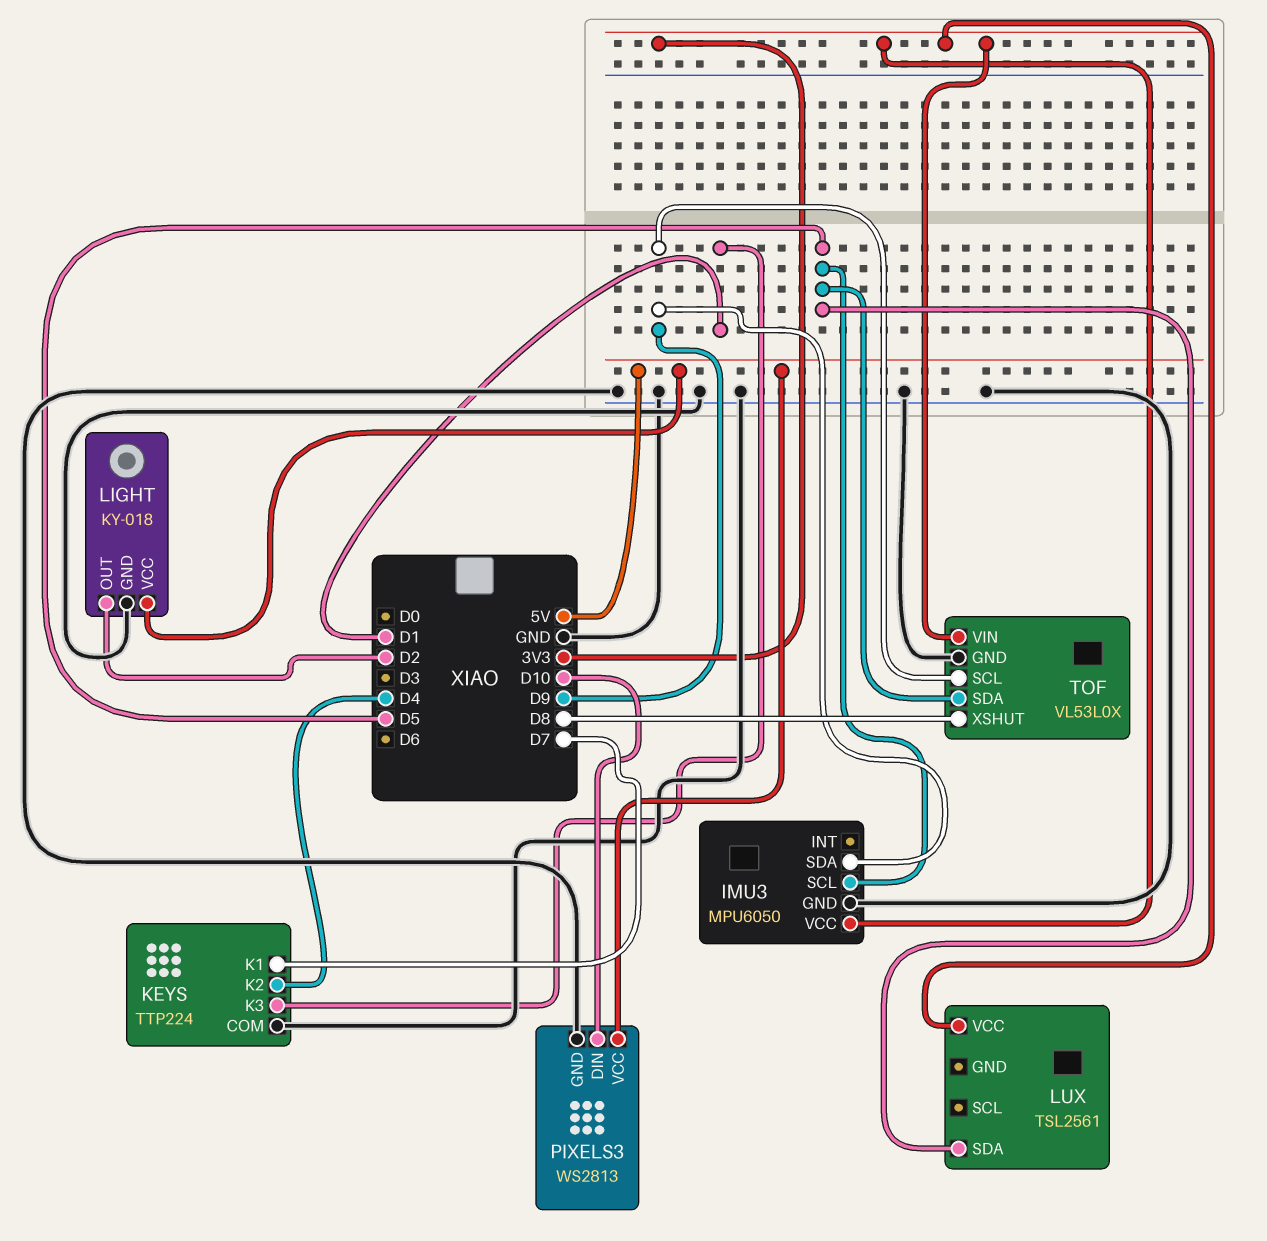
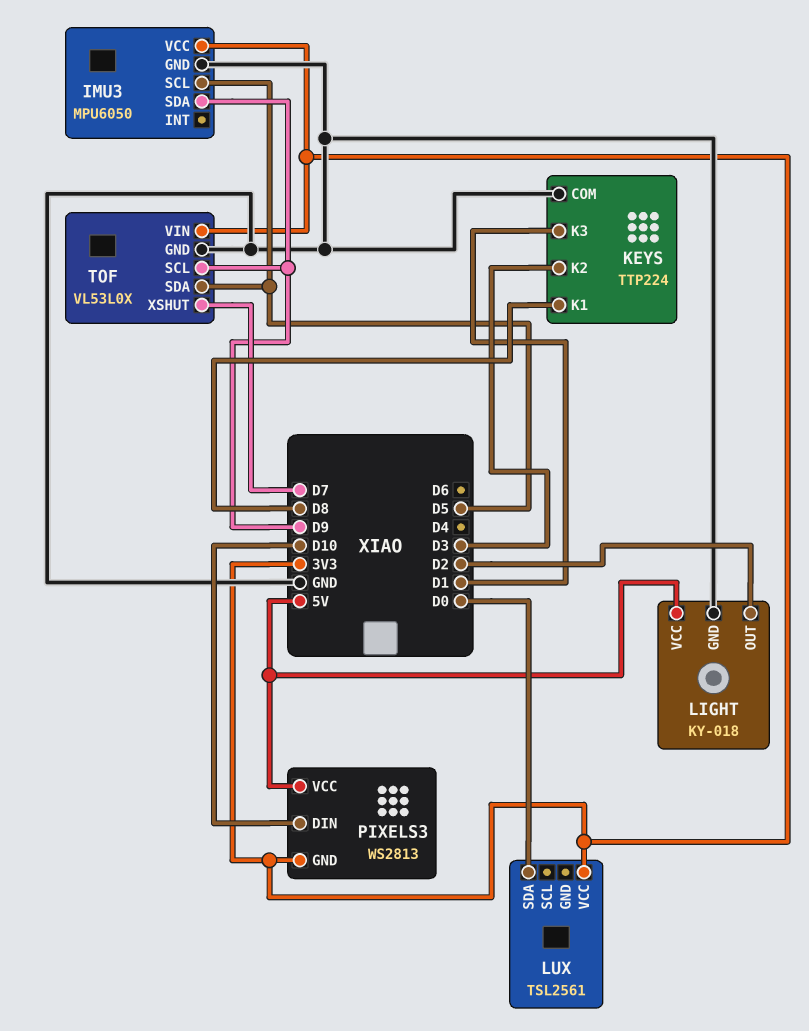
KEYS pin K1: D7 -> D8
KEYS pin K2: D4 -> D3
LUX pin SDA: D5 -> D0
PIXELS3 pin GND: GND -> 3V3
TOF pin XSHUT: D8 -> D7

